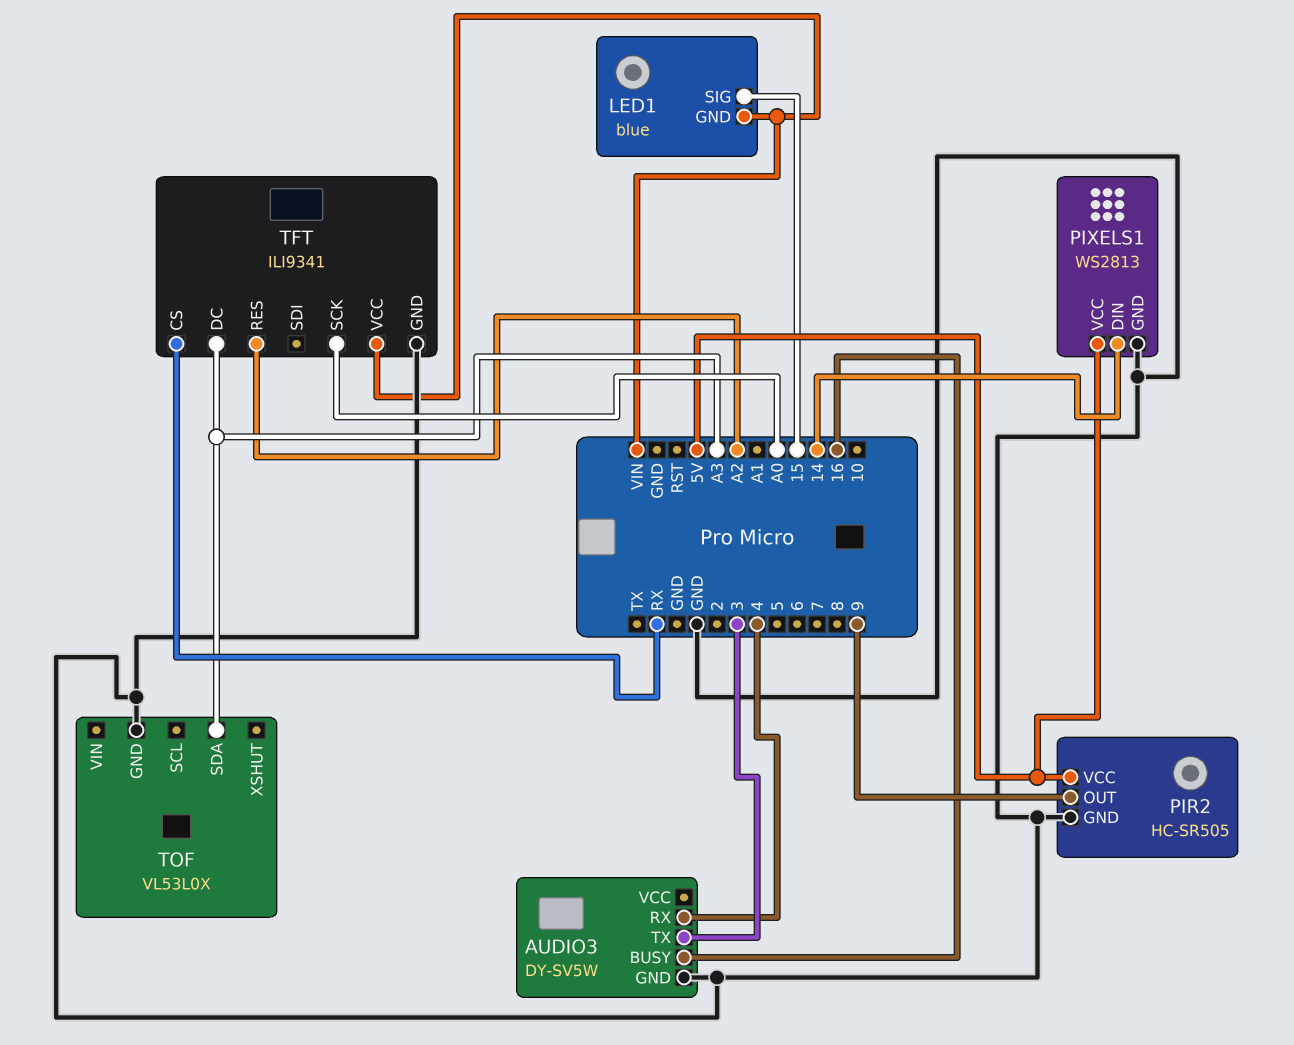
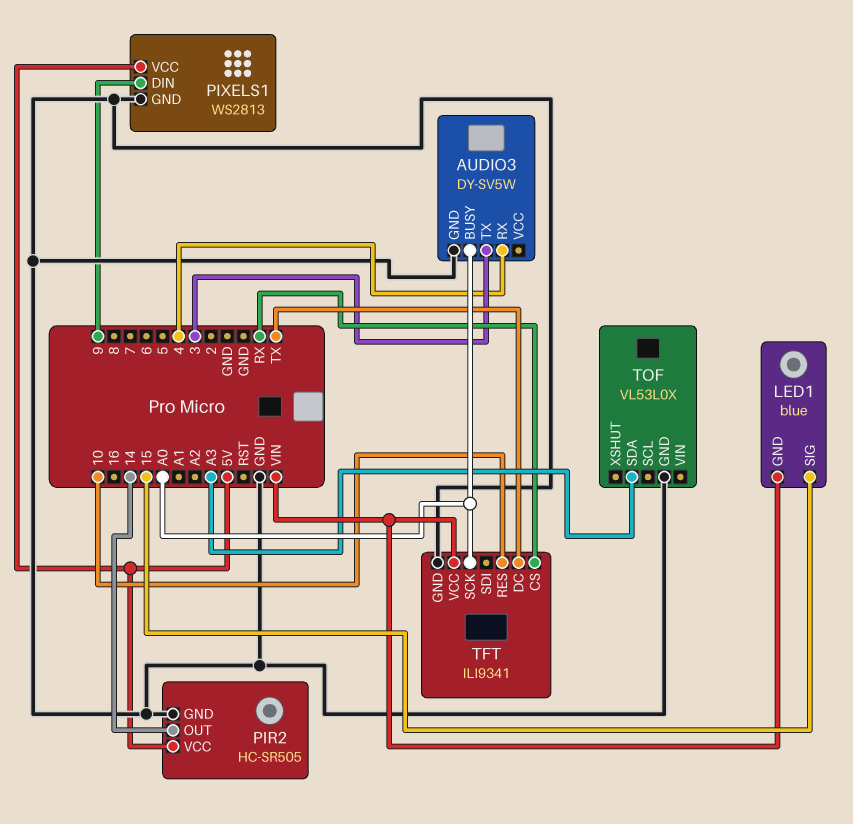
AUDIO3 pin BUSY: 16 -> A0
PIR2 pin OUT: 9 -> 14
PIXELS1 pin DIN: 14 -> 9
TFT pin DC: A3 -> TX
TFT pin RES: A2 -> 10

